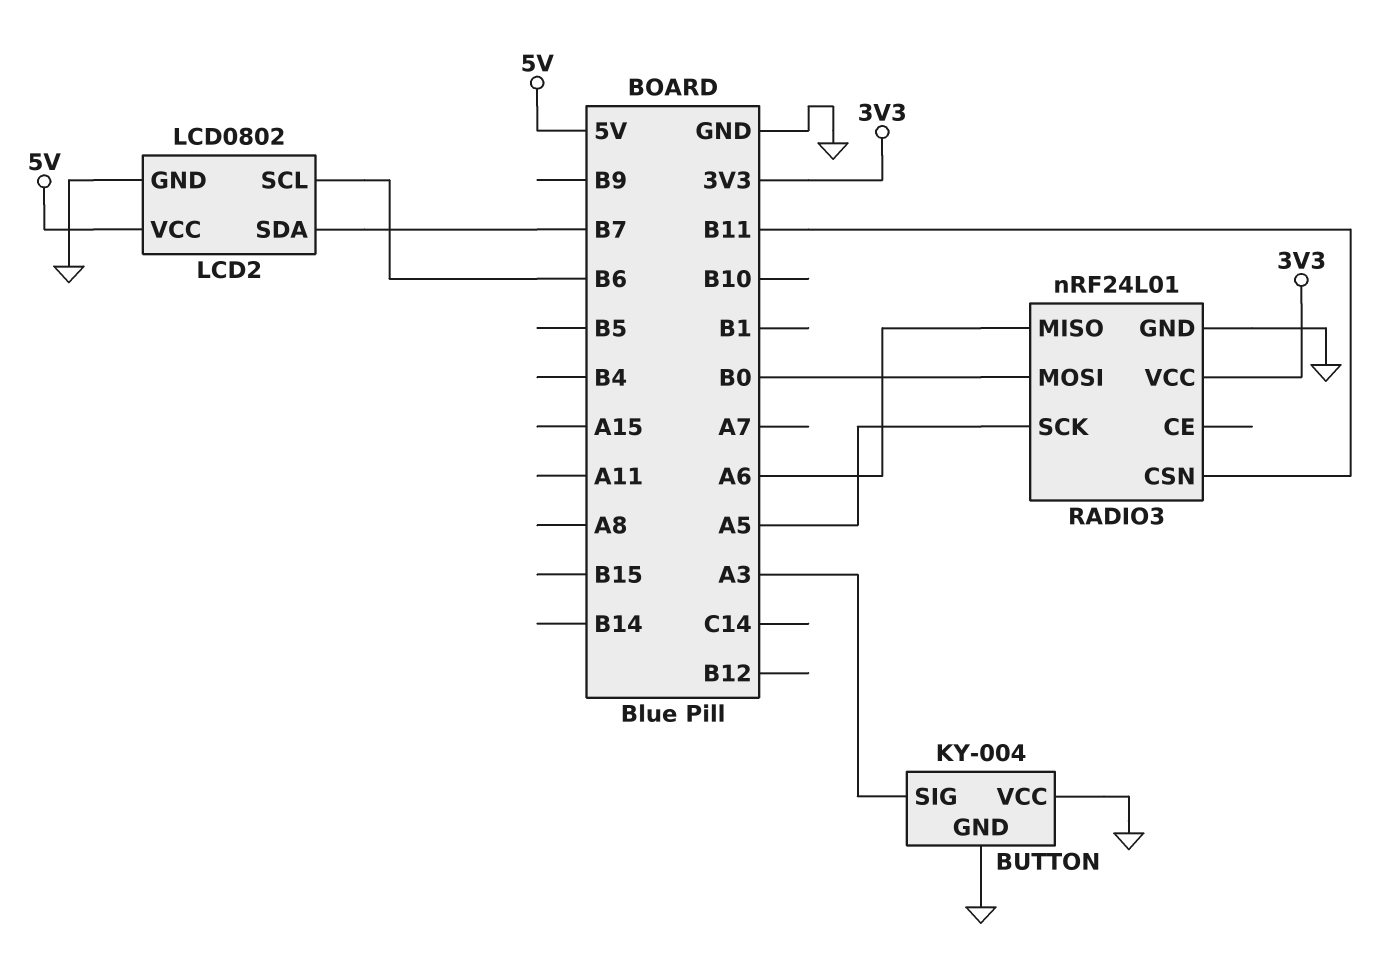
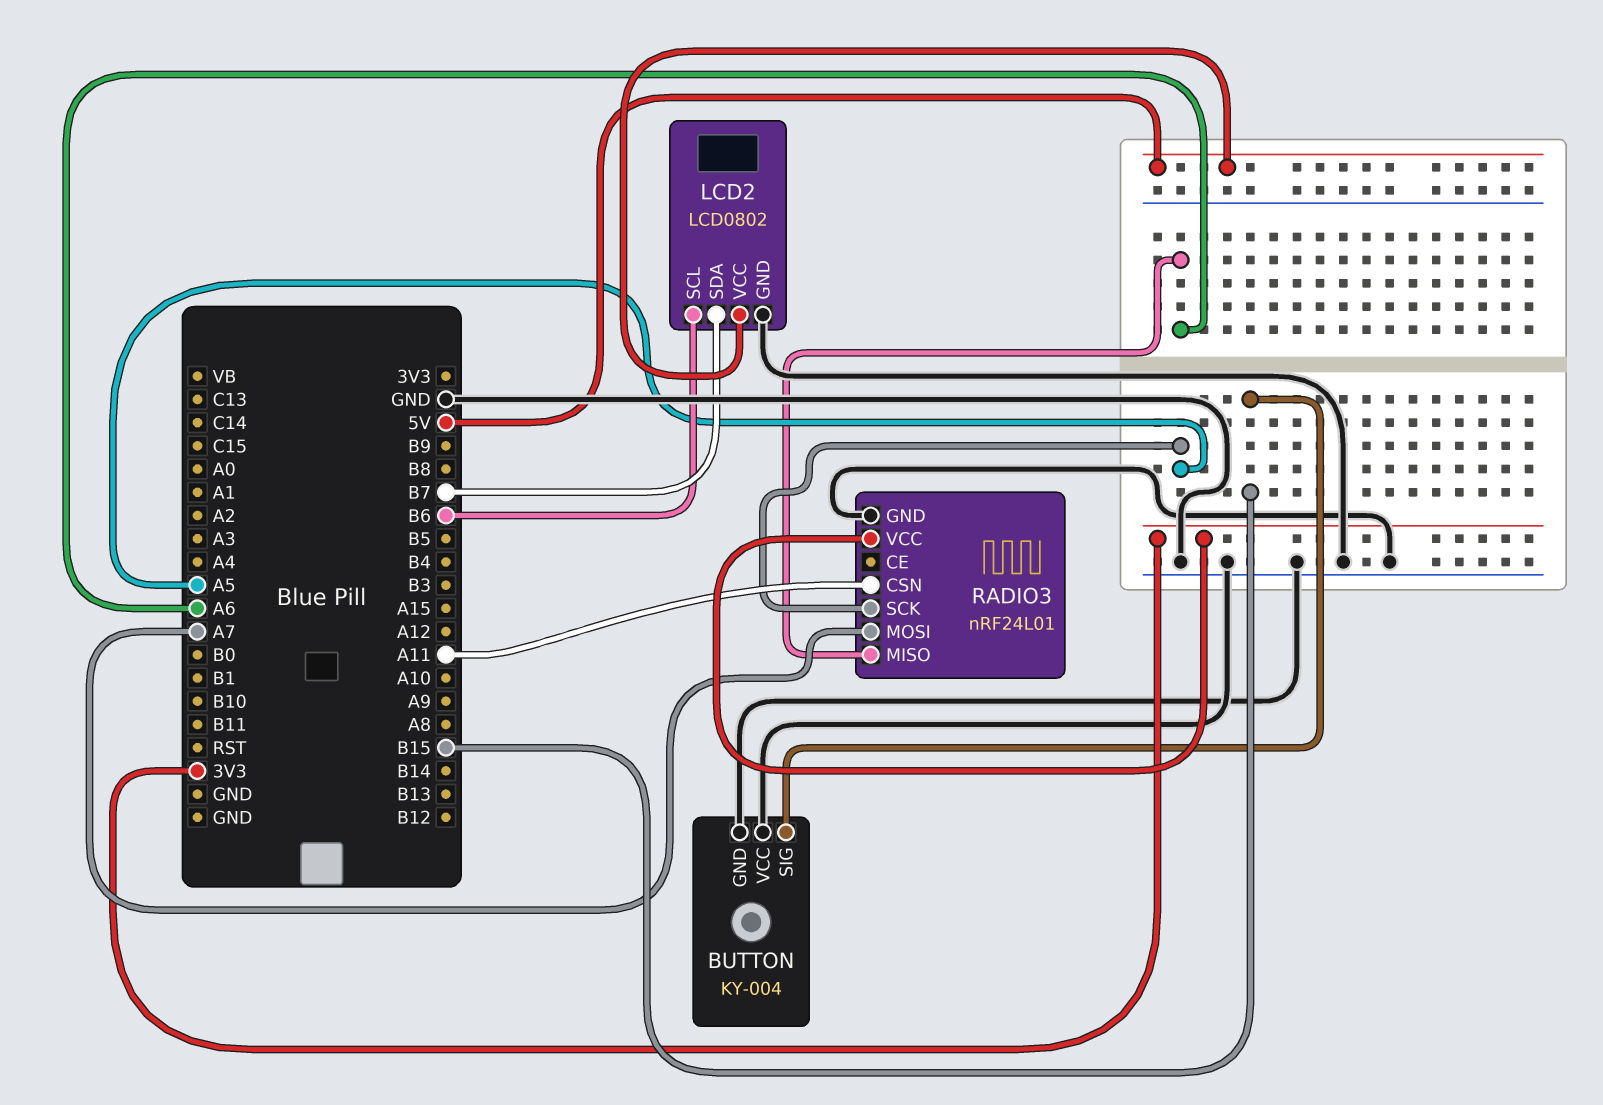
BUTTON pin SIG: A3 -> B15
RADIO3 pin CSN: B11 -> A11
RADIO3 pin MOSI: B0 -> A7

